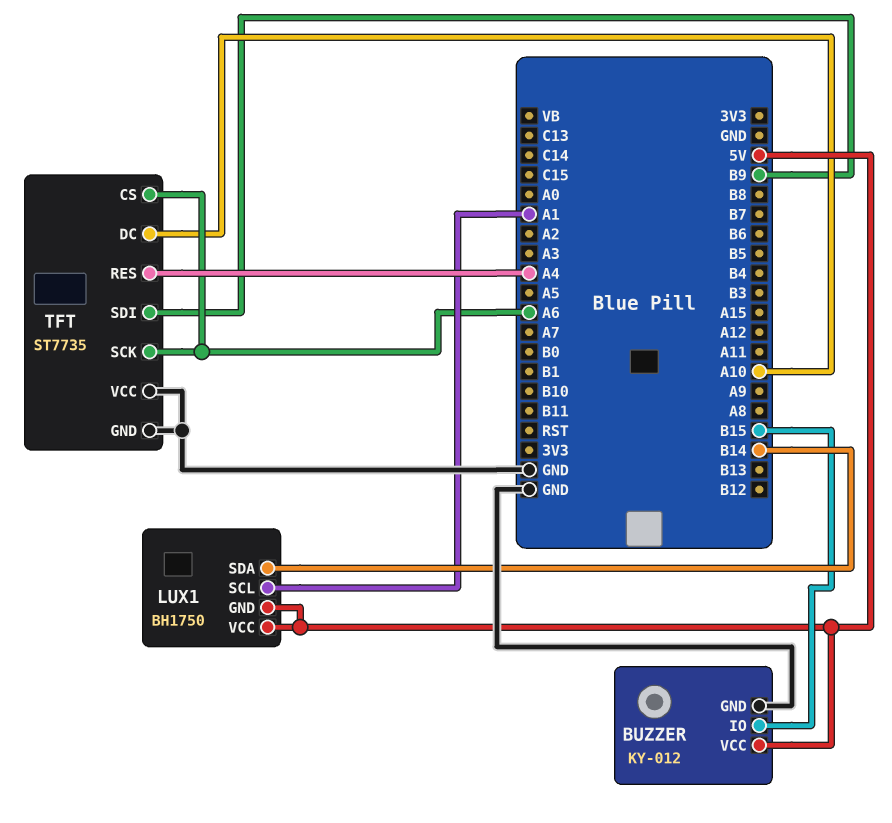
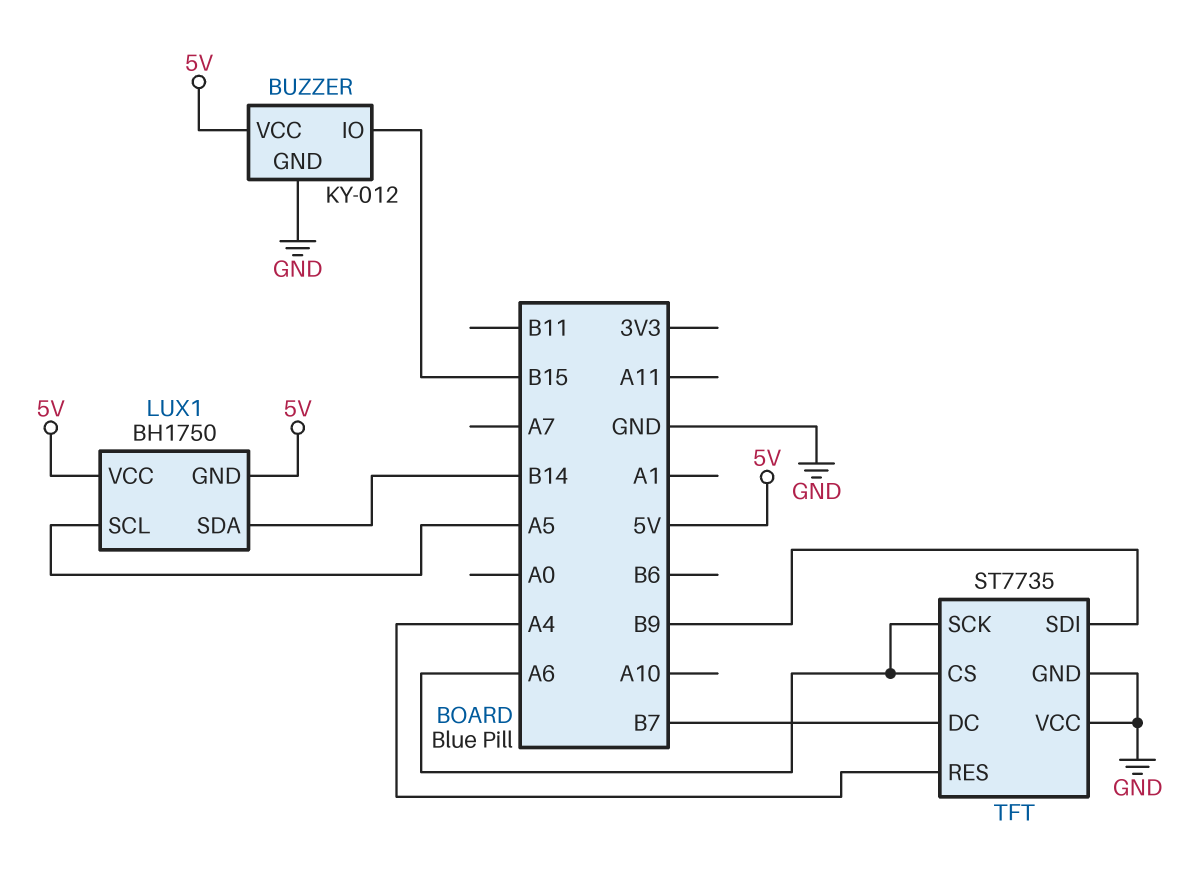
LUX1 pin SCL: A1 -> A5
TFT pin DC: A10 -> B7

